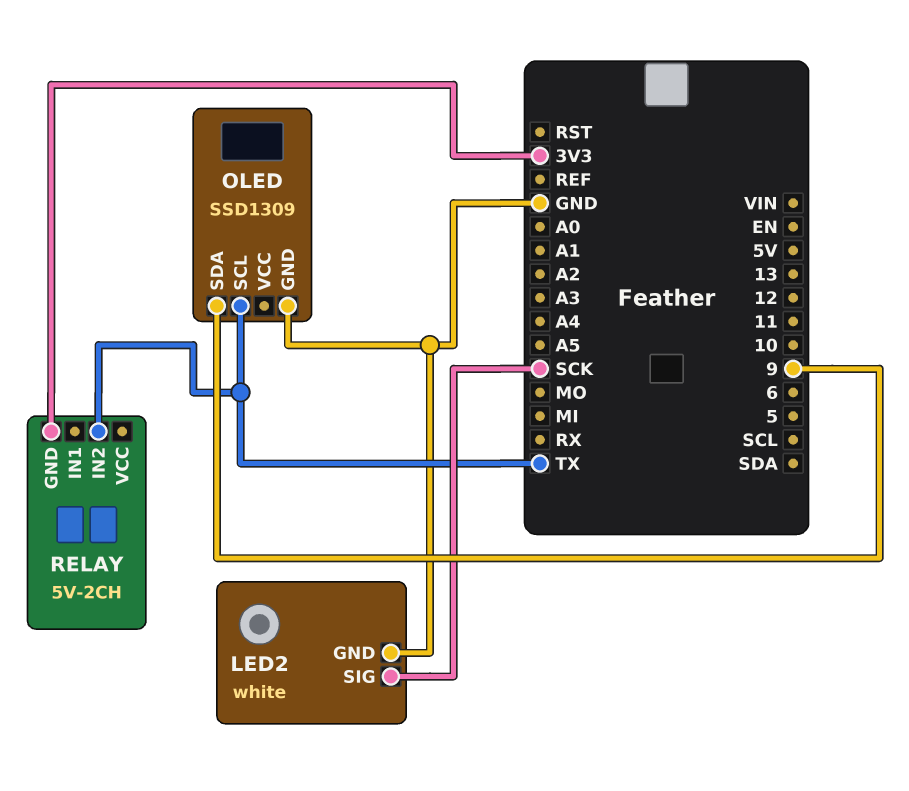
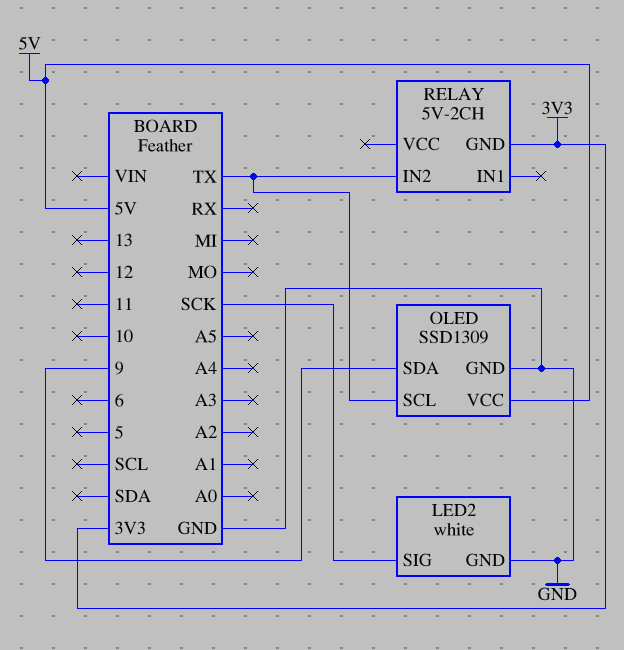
OLED pin VCC: none -> 5V

